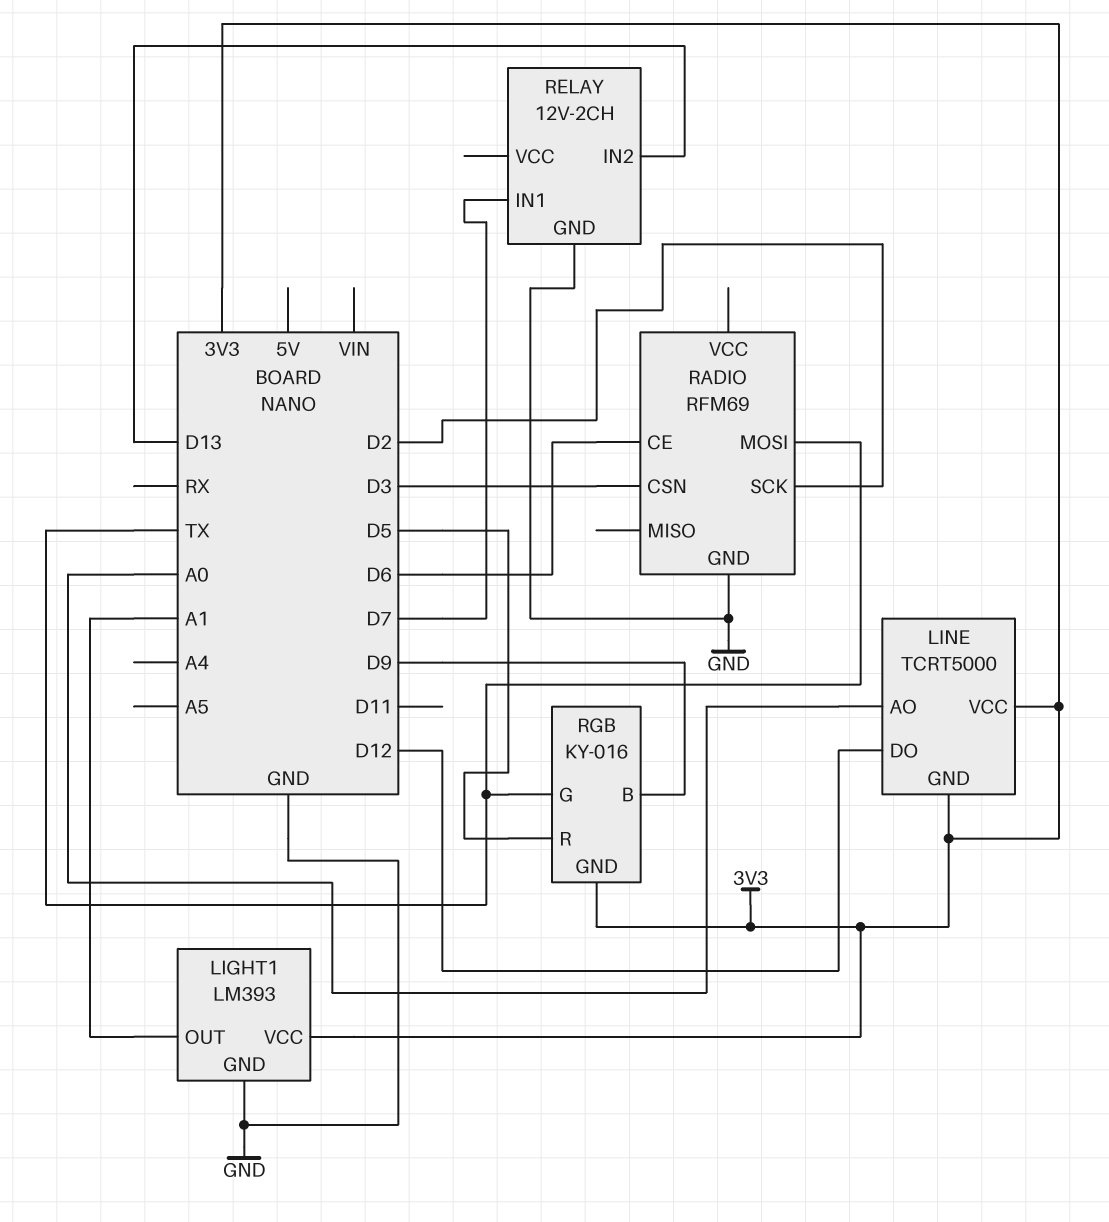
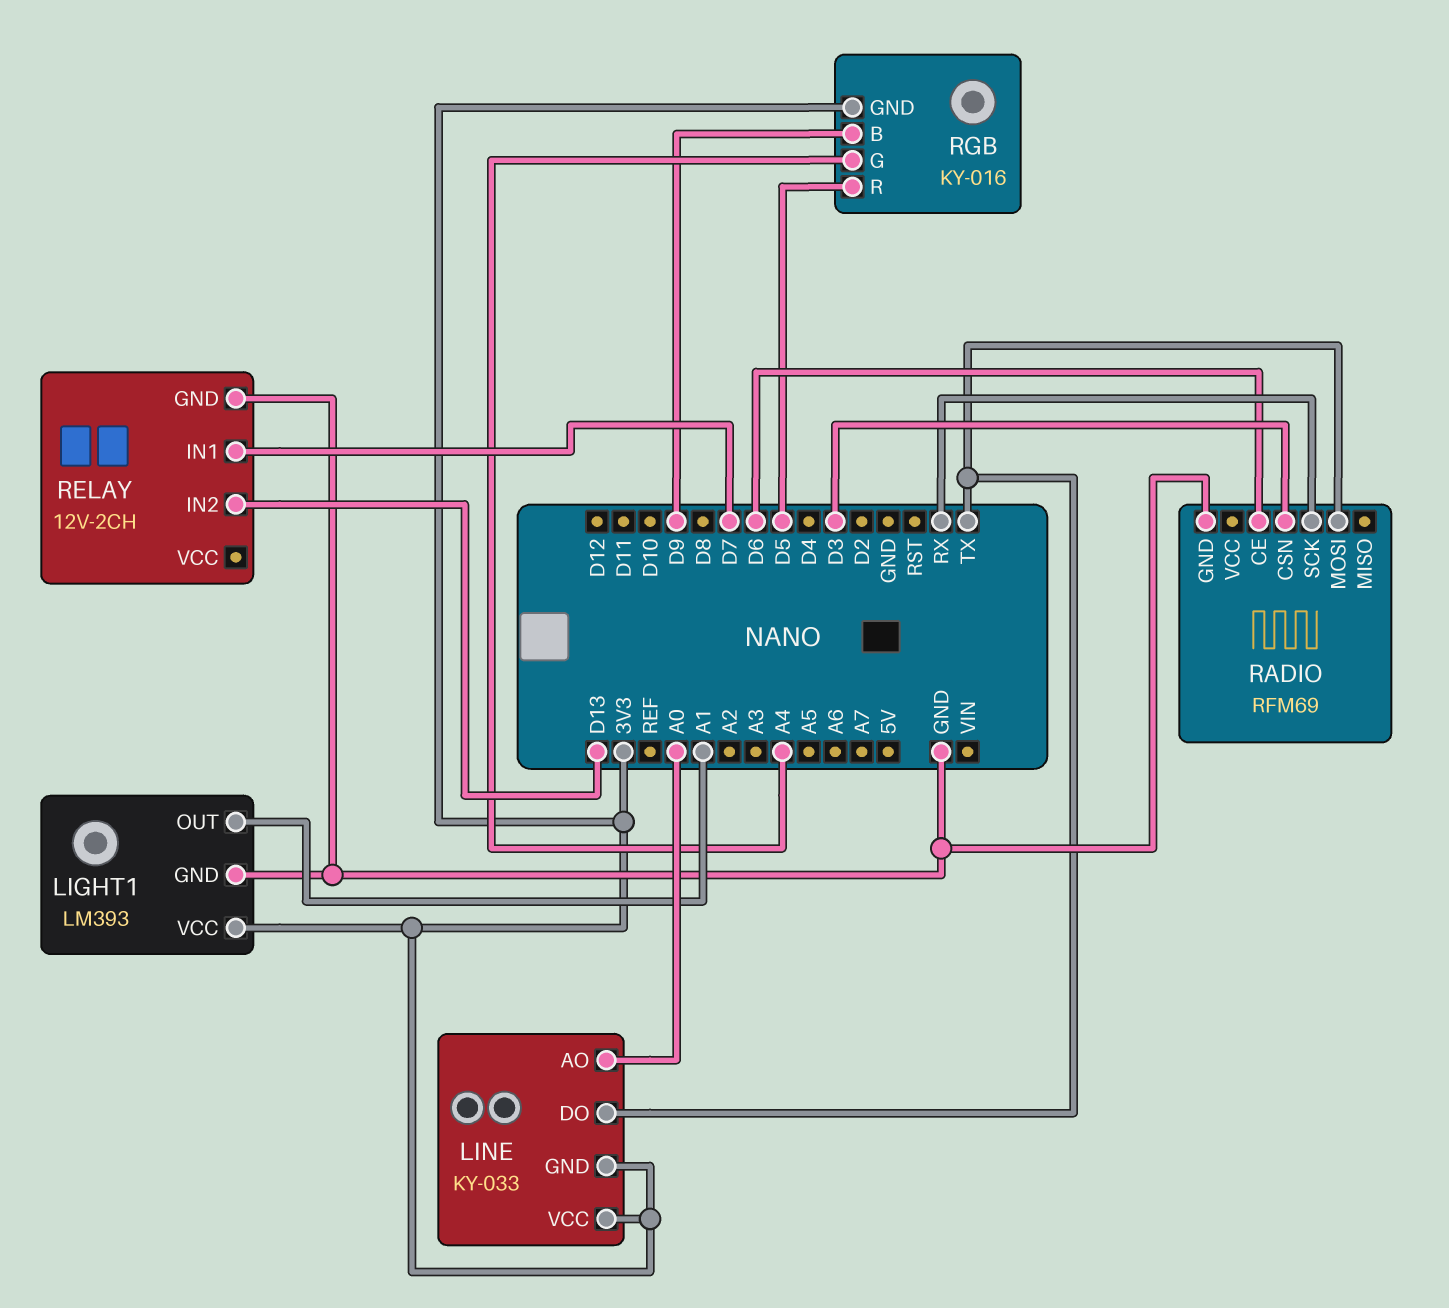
LINE: TCRT5000 -> KY-033
LINE pin DO: D12 -> TX
RADIO pin SCK: D2 -> RX
RGB pin G: TX -> A4

